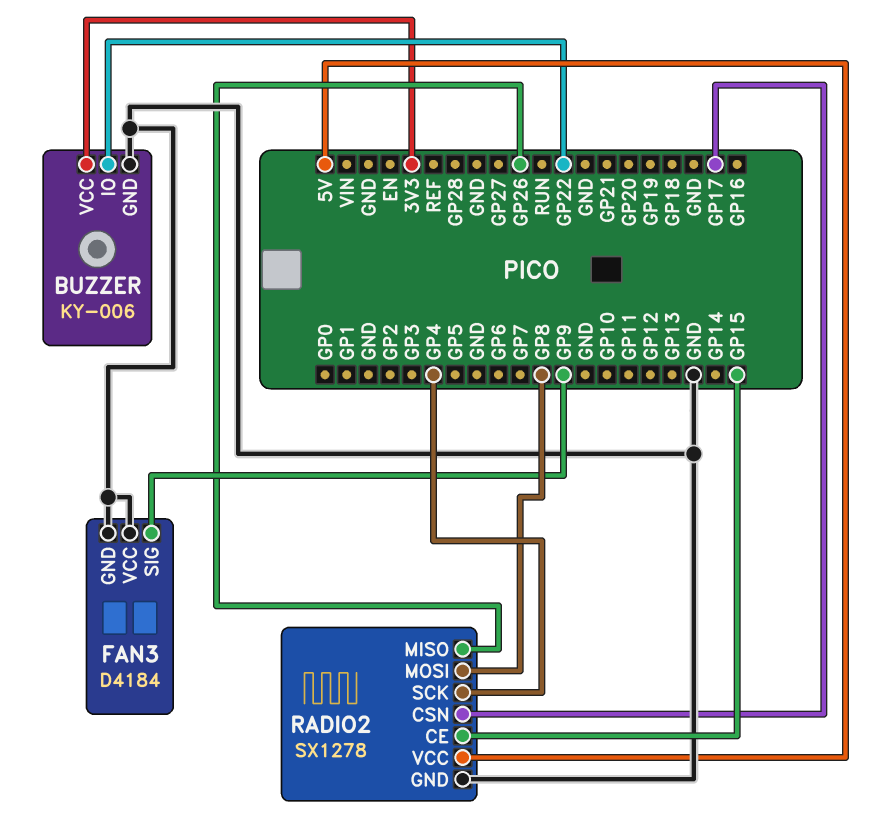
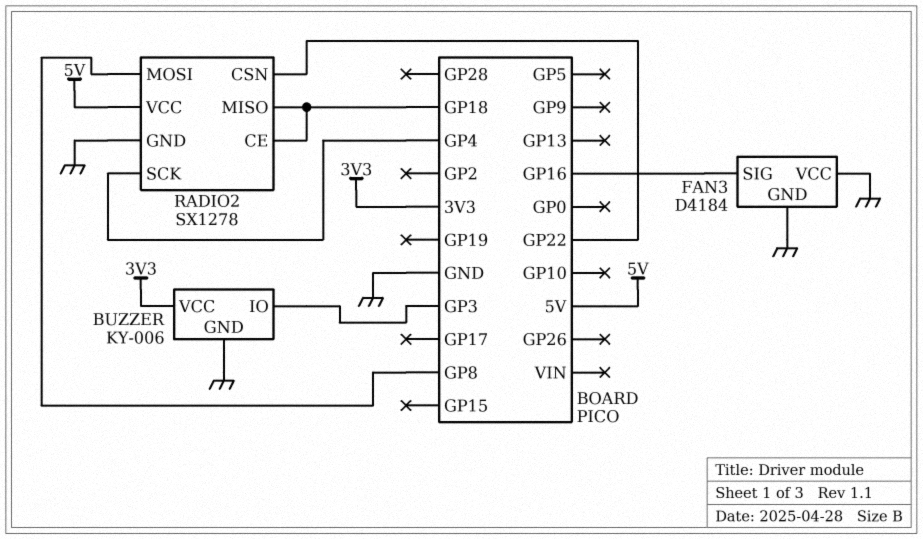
BUZZER pin IO: GP22 -> GP3
FAN3 pin SIG: GP9 -> GP16
RADIO2 pin CE: GP15 -> GP18
RADIO2 pin CSN: GP17 -> GP22
RADIO2 pin MISO: GP26 -> GP18

